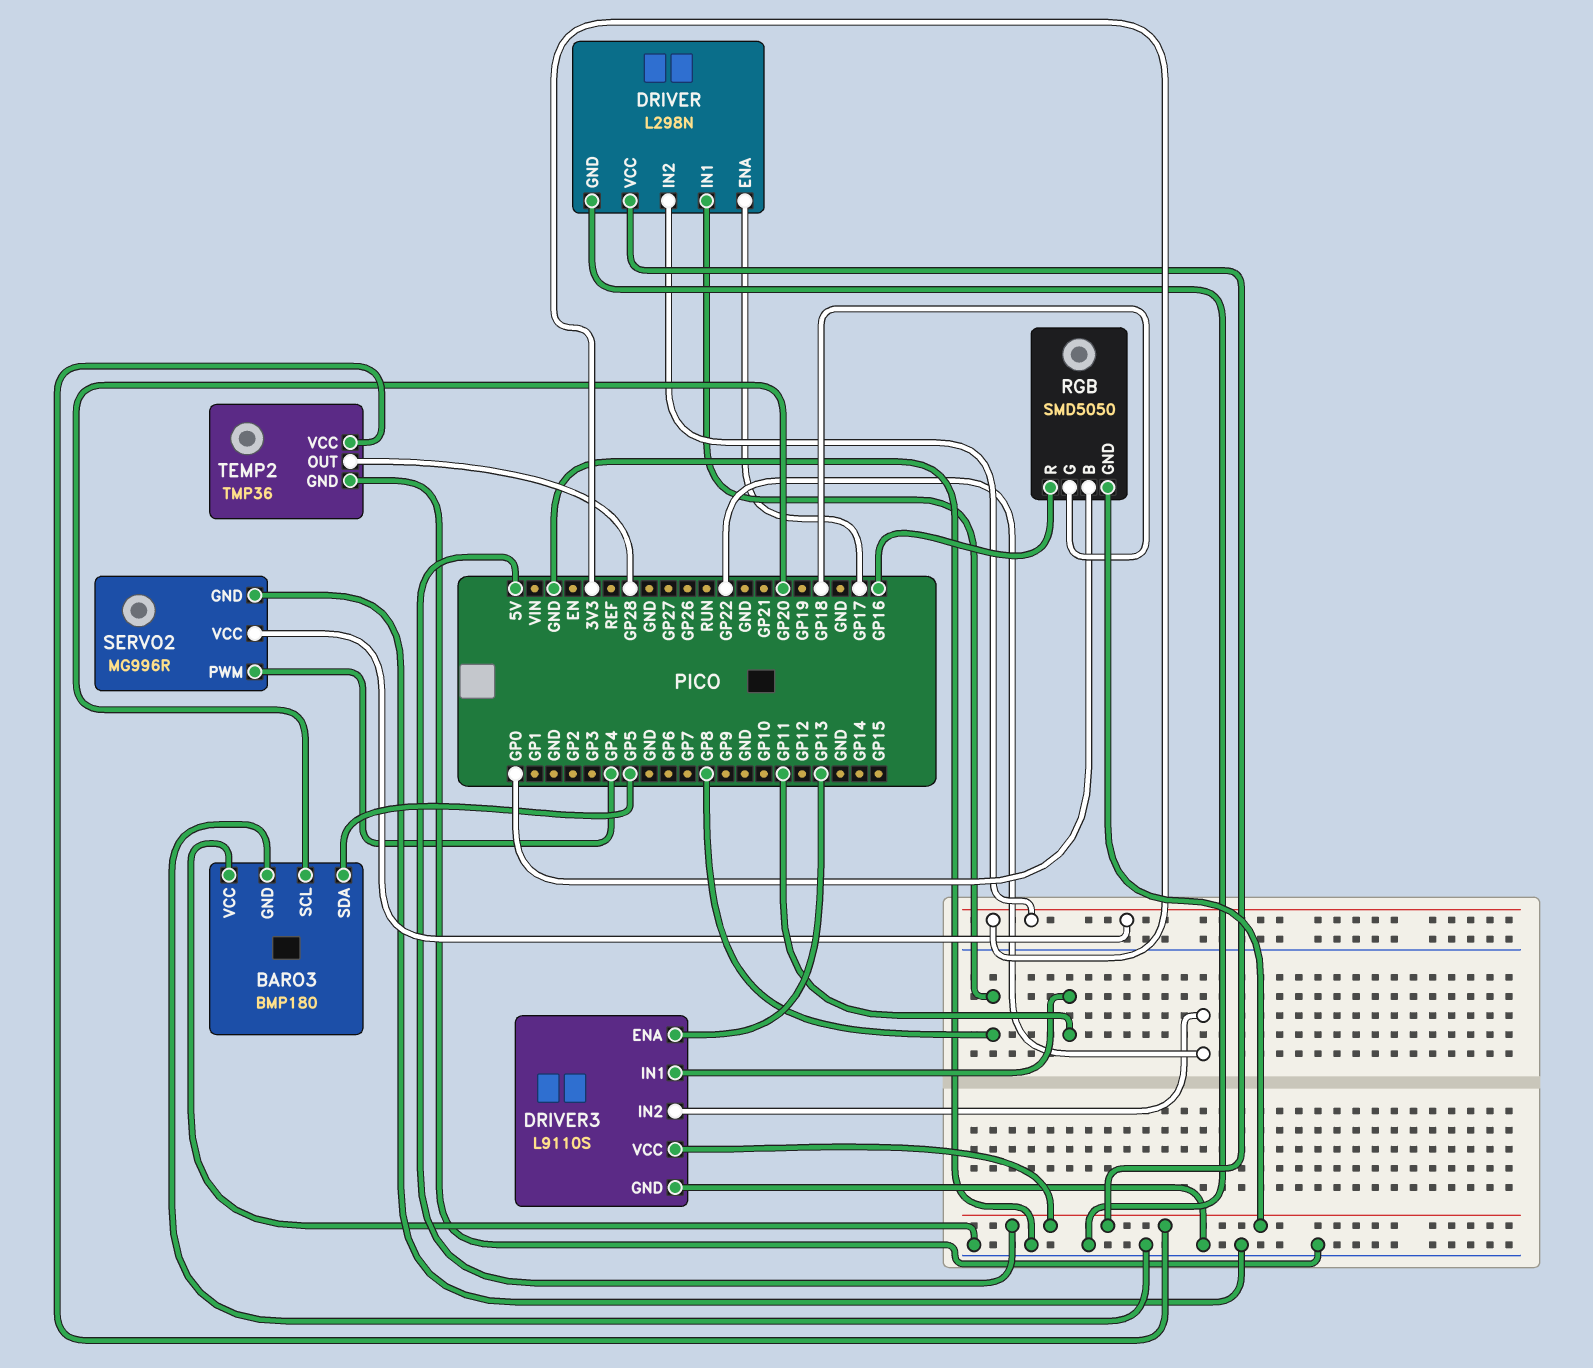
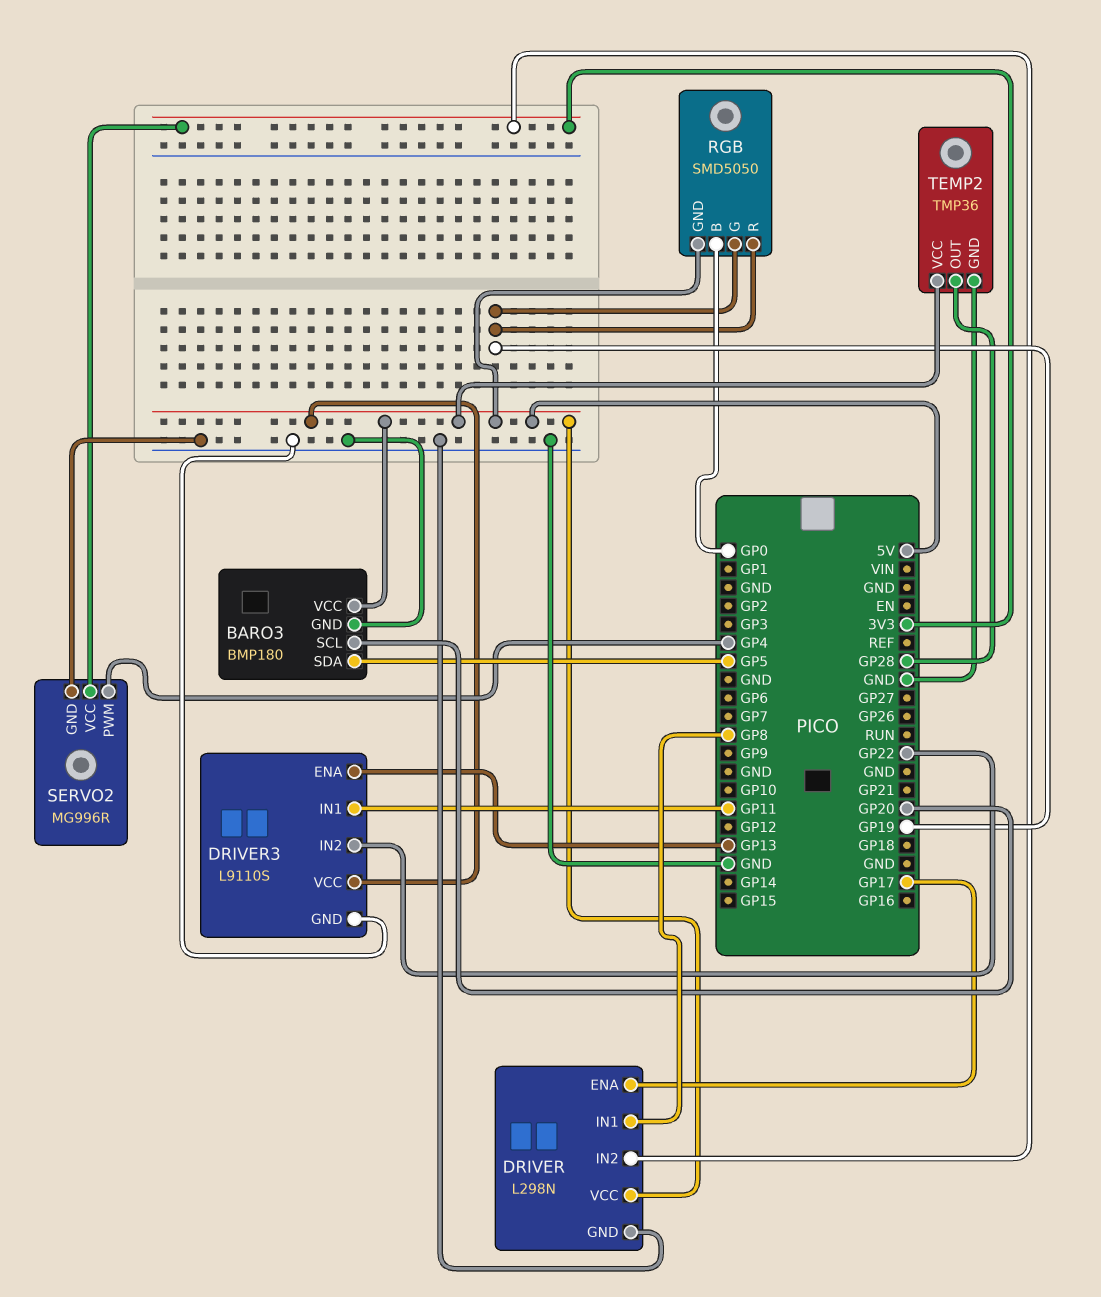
BARO3 pin VCC: GND -> 5V
RGB pin G: GP18 -> GP19
RGB pin R: GP16 -> GP19

